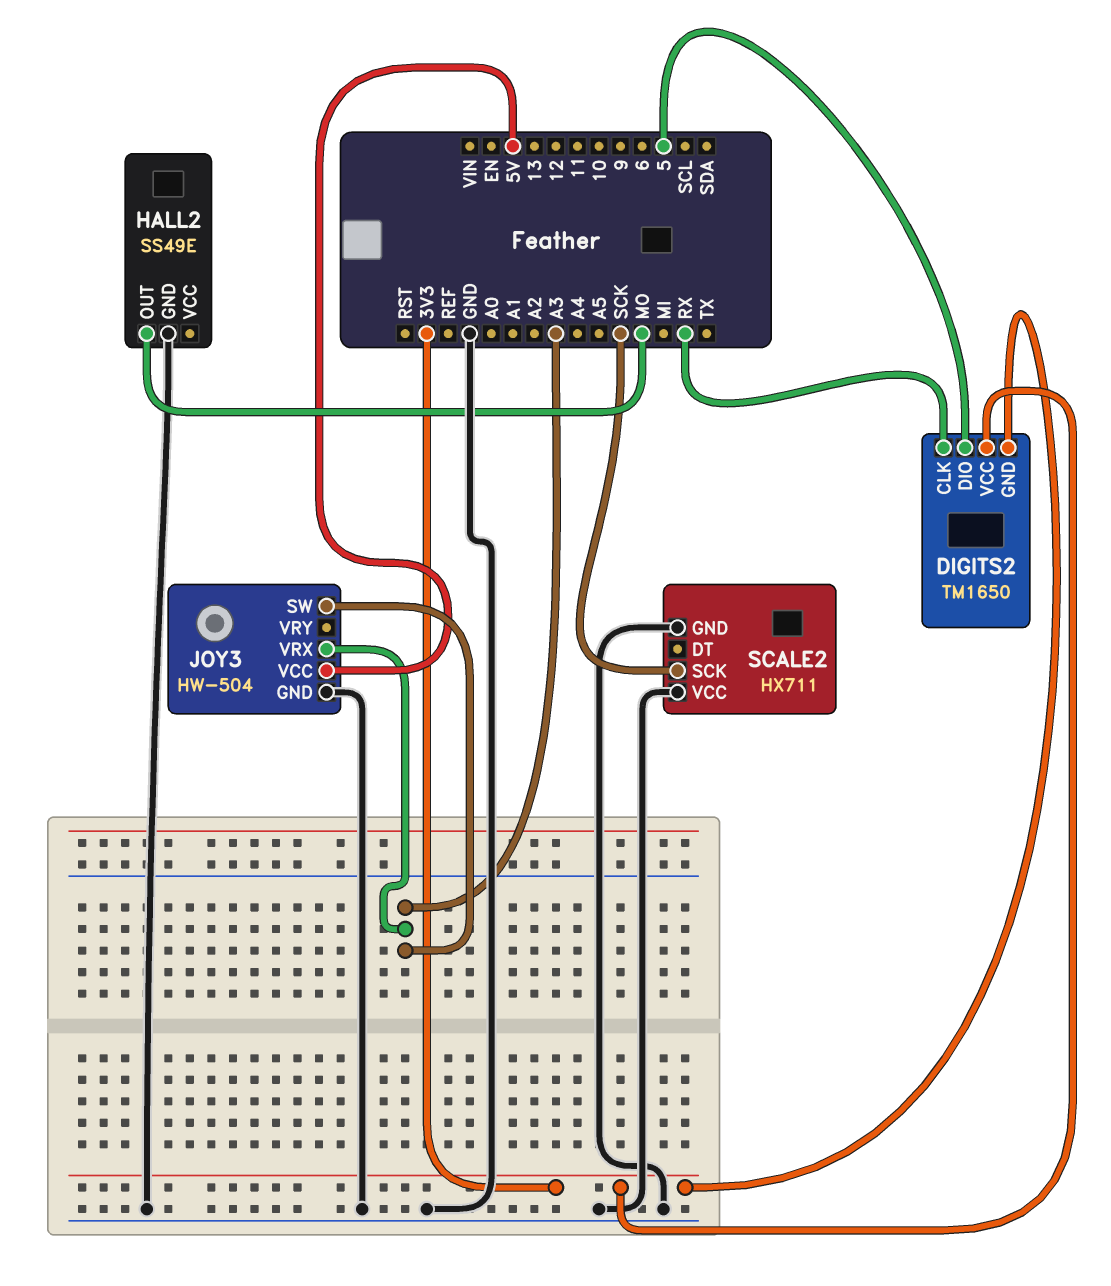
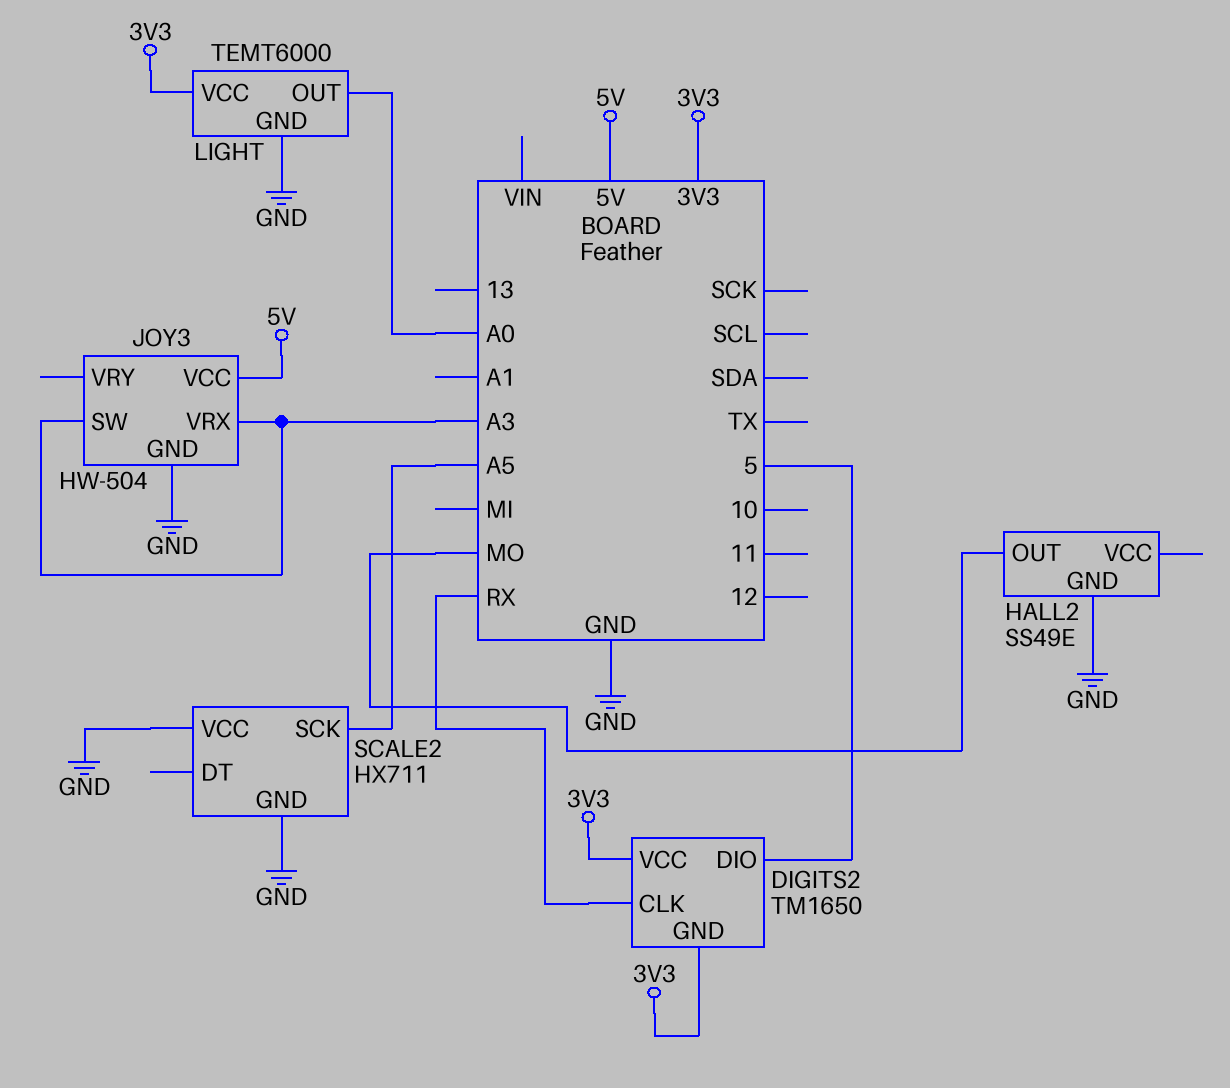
LIGHT: none -> TEMT6000
LIGHT pin GND: none -> GND
LIGHT pin OUT: none -> A0
LIGHT pin VCC: none -> 3V3
SCALE2 pin SCK: SCK -> A5

